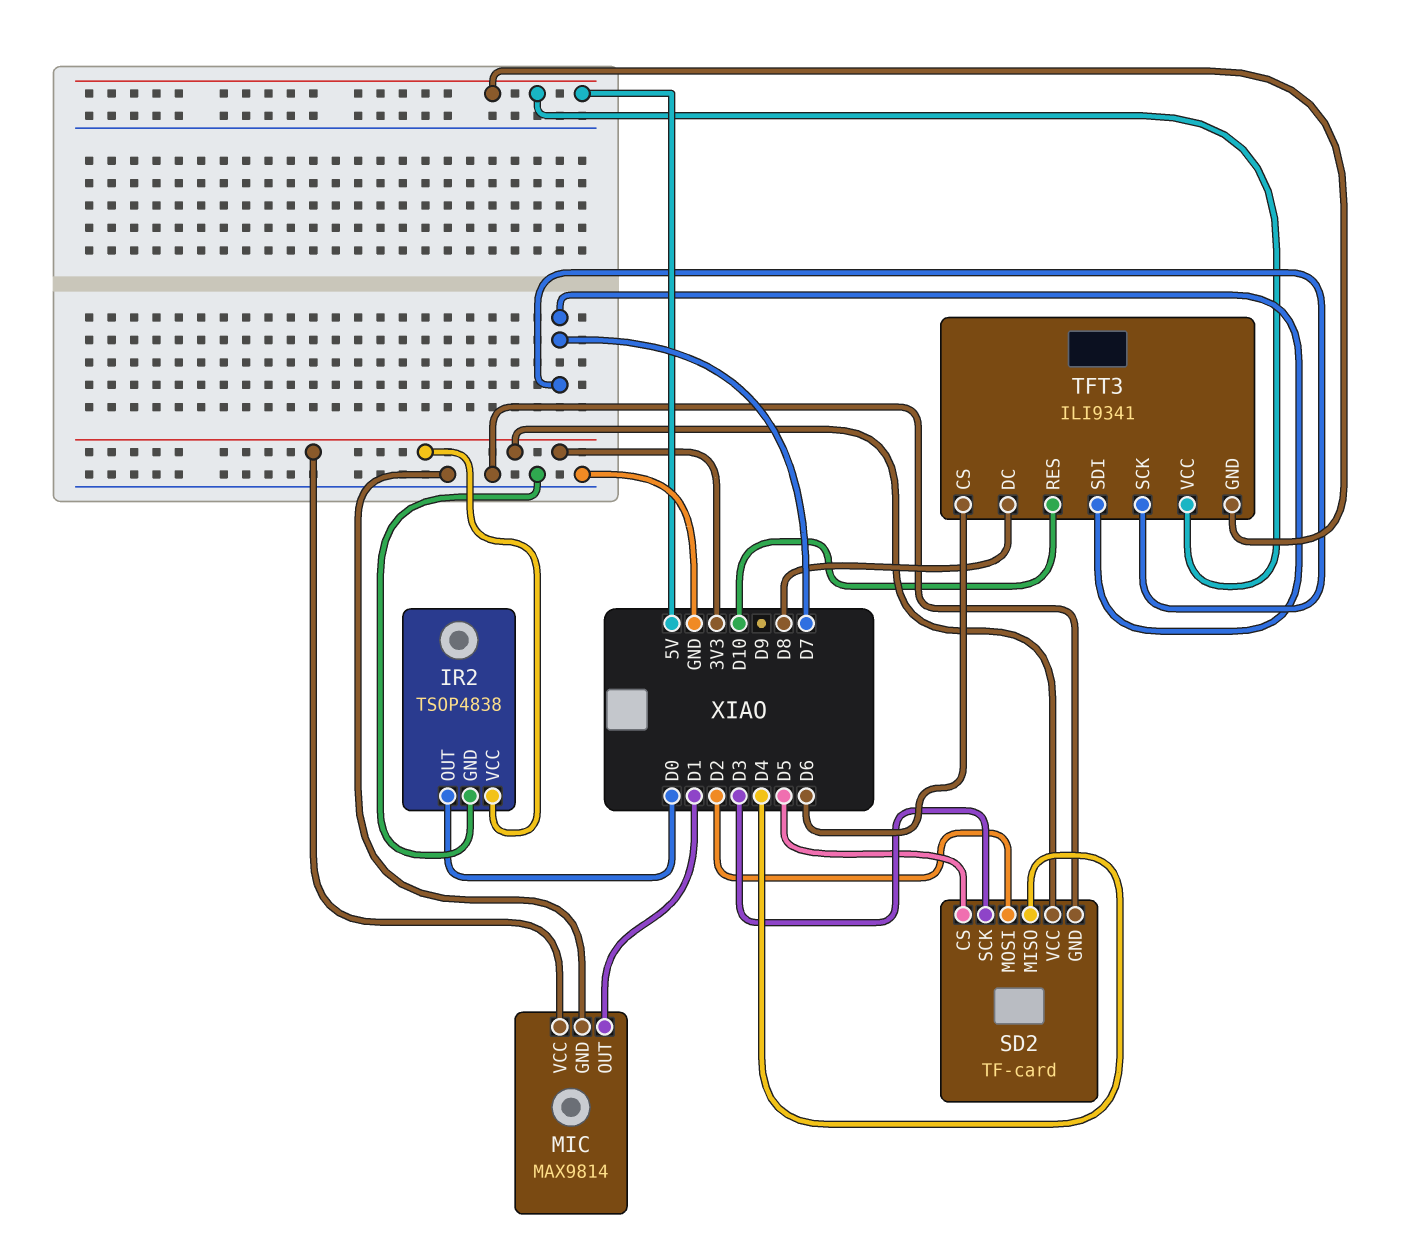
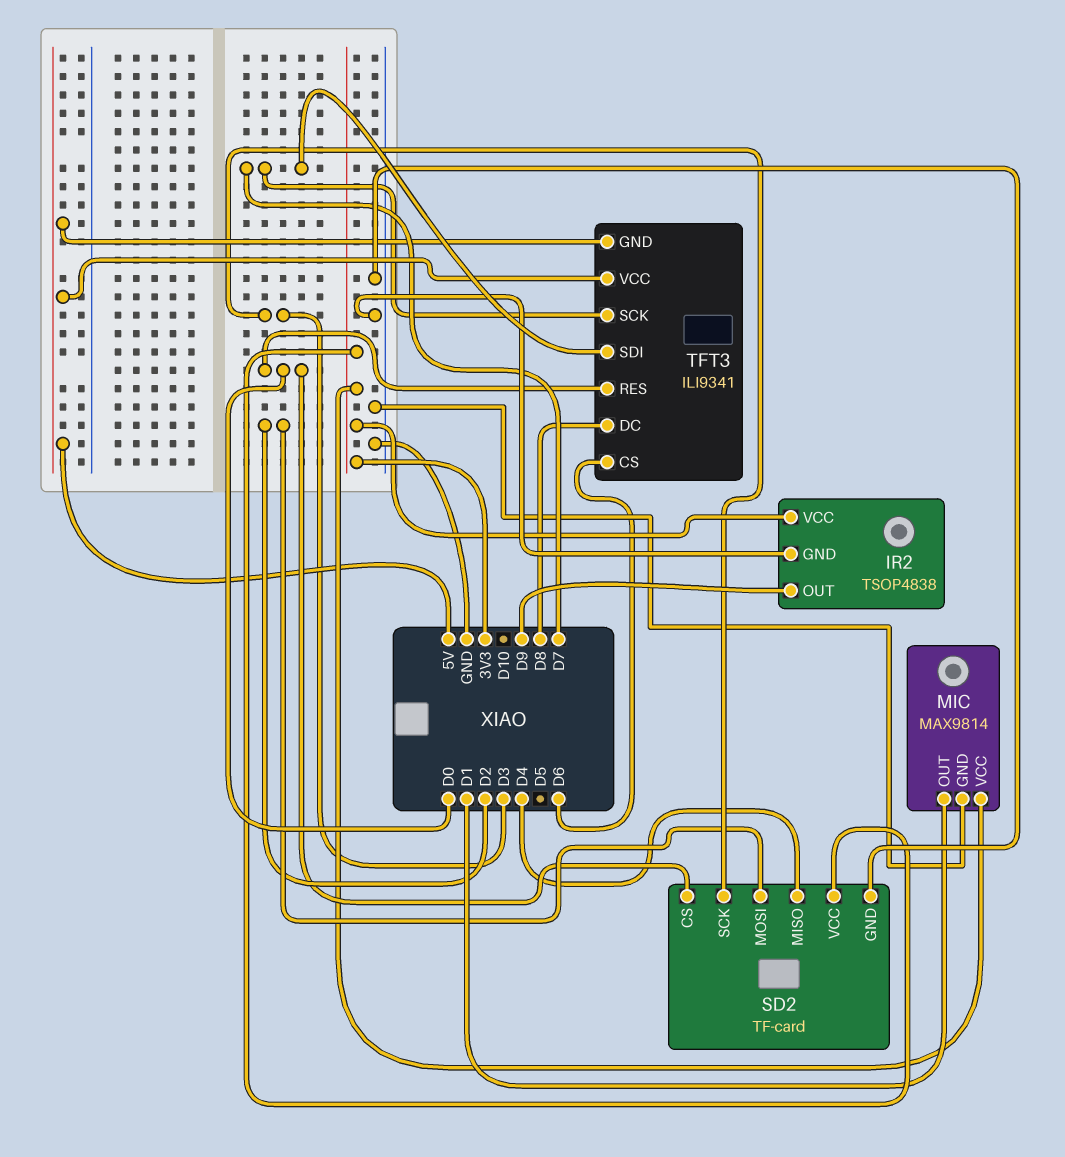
IR2 pin OUT: D0 -> D9
SD2 pin CS: D5 -> D0
TFT3 pin RES: D10 -> D0

